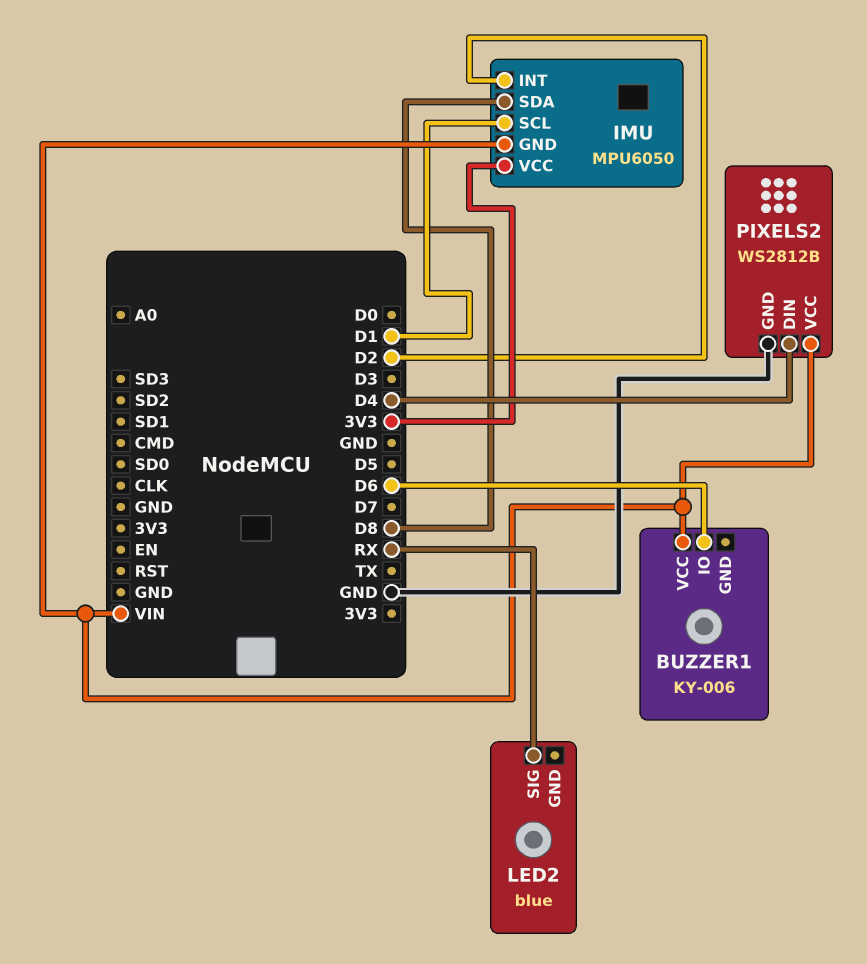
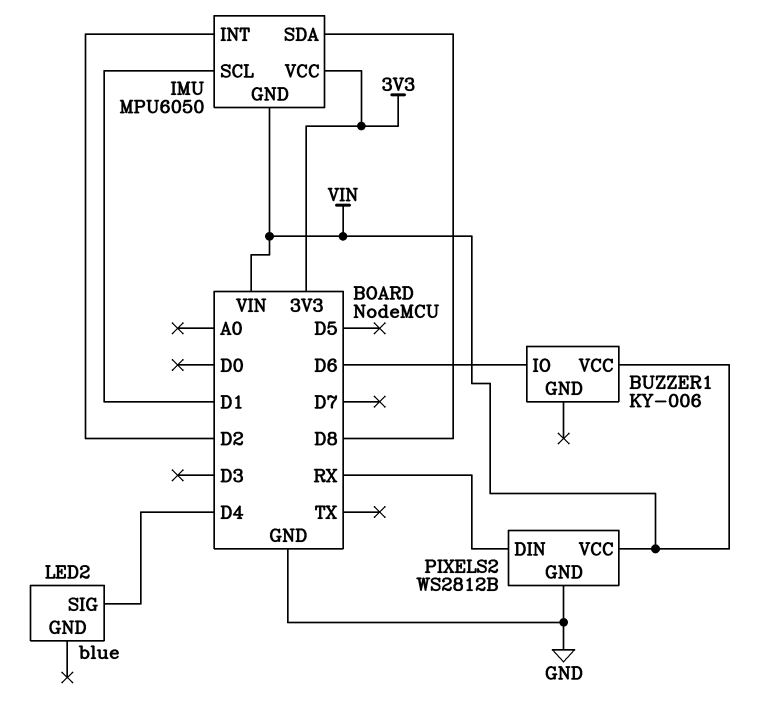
LED2 pin SIG: RX -> D4
PIXELS2 pin DIN: D4 -> RX

